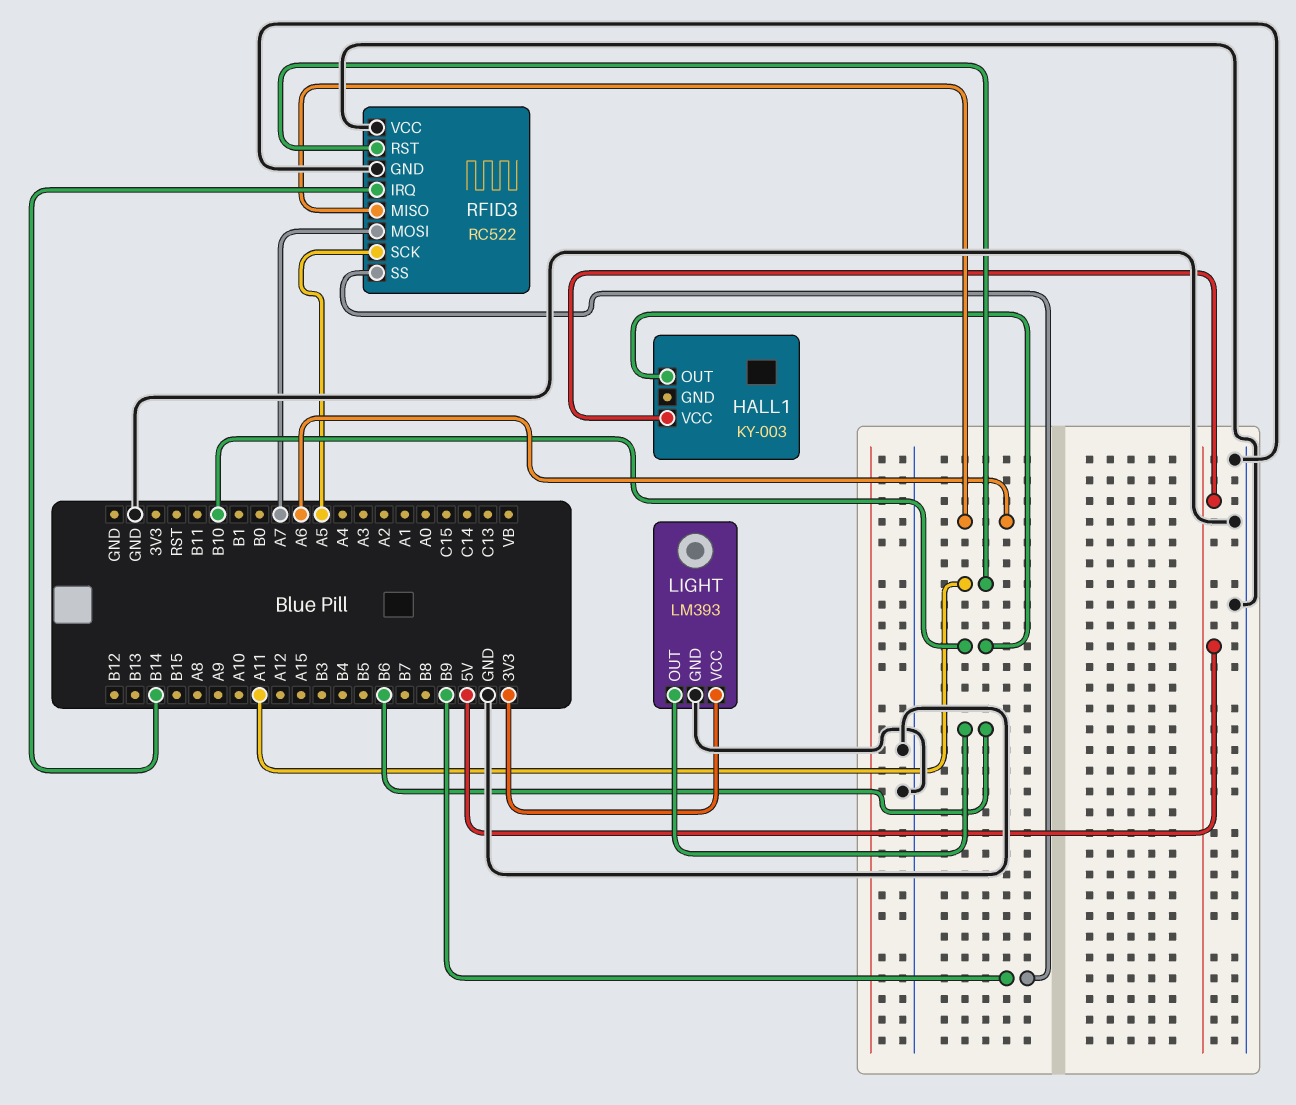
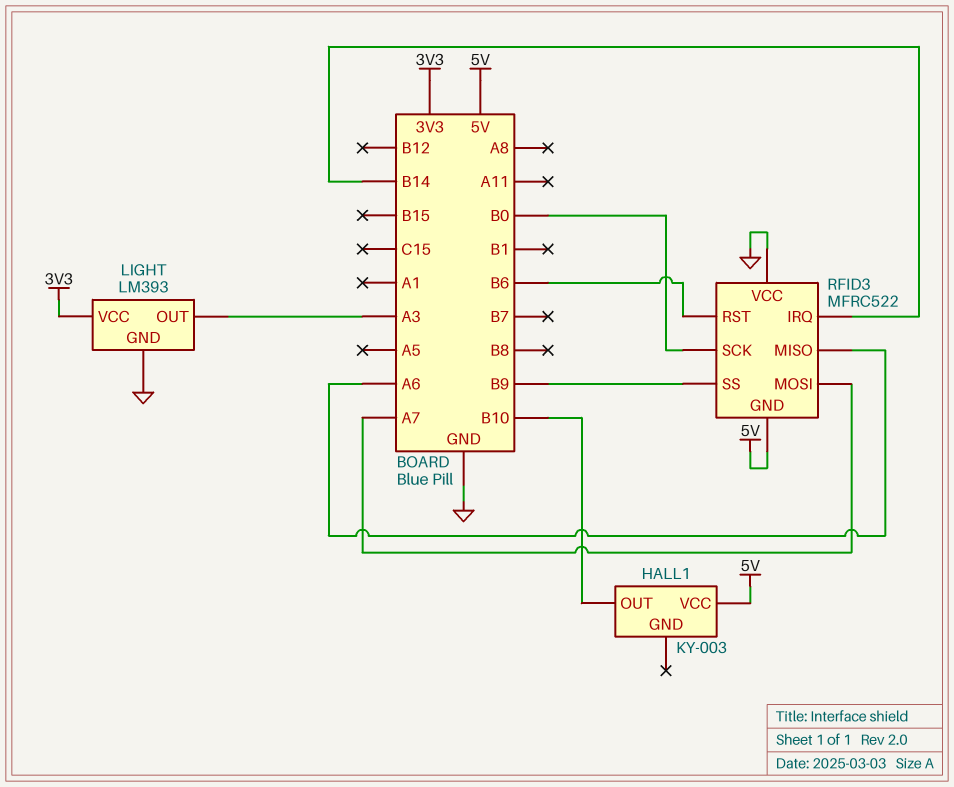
LIGHT pin OUT: B6 -> A3
RFID3: RC522 -> MFRC522
RFID3 pin GND: GND -> 5V
RFID3 pin RST: A11 -> B6
RFID3 pin SCK: A5 -> B0

